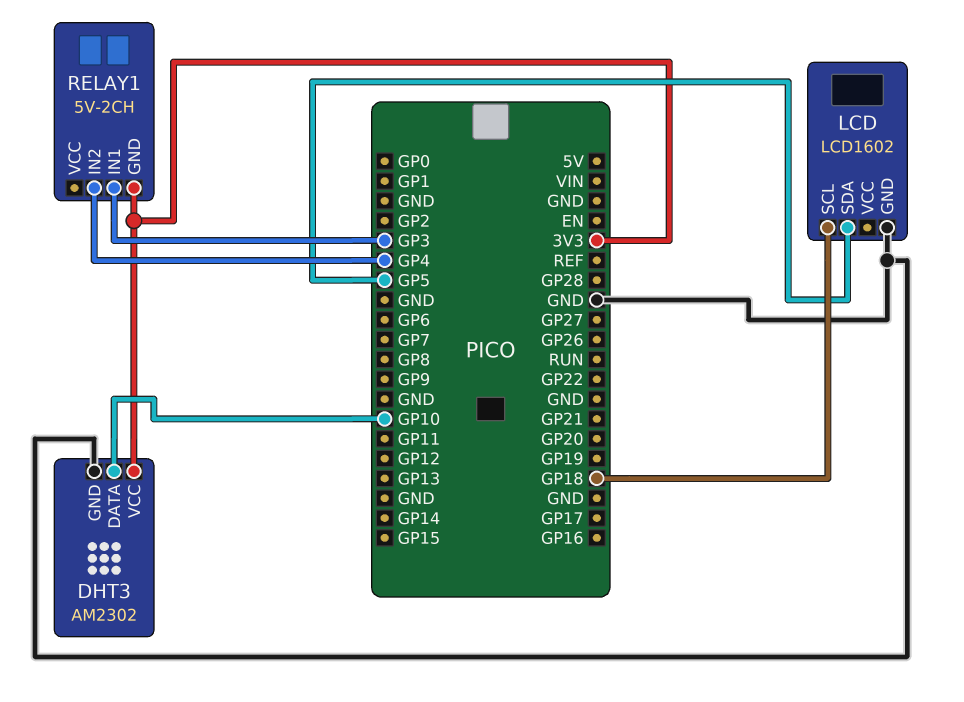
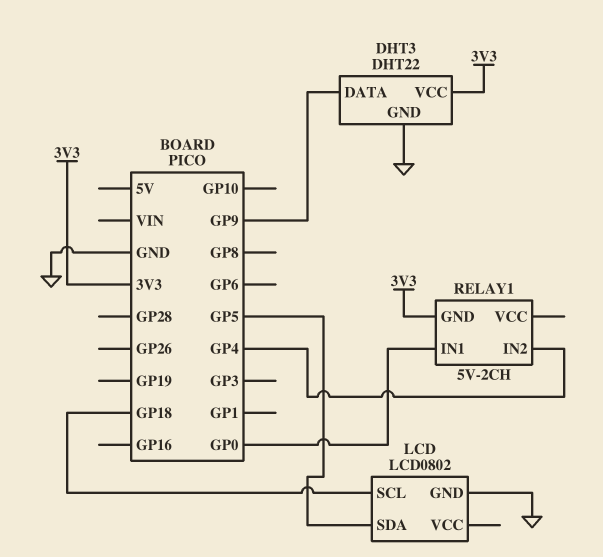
DHT3: AM2302 -> DHT22
DHT3 pin DATA: GP10 -> GP9
LCD: LCD1602 -> LCD0802
RELAY1 pin IN1: GP3 -> GP0

